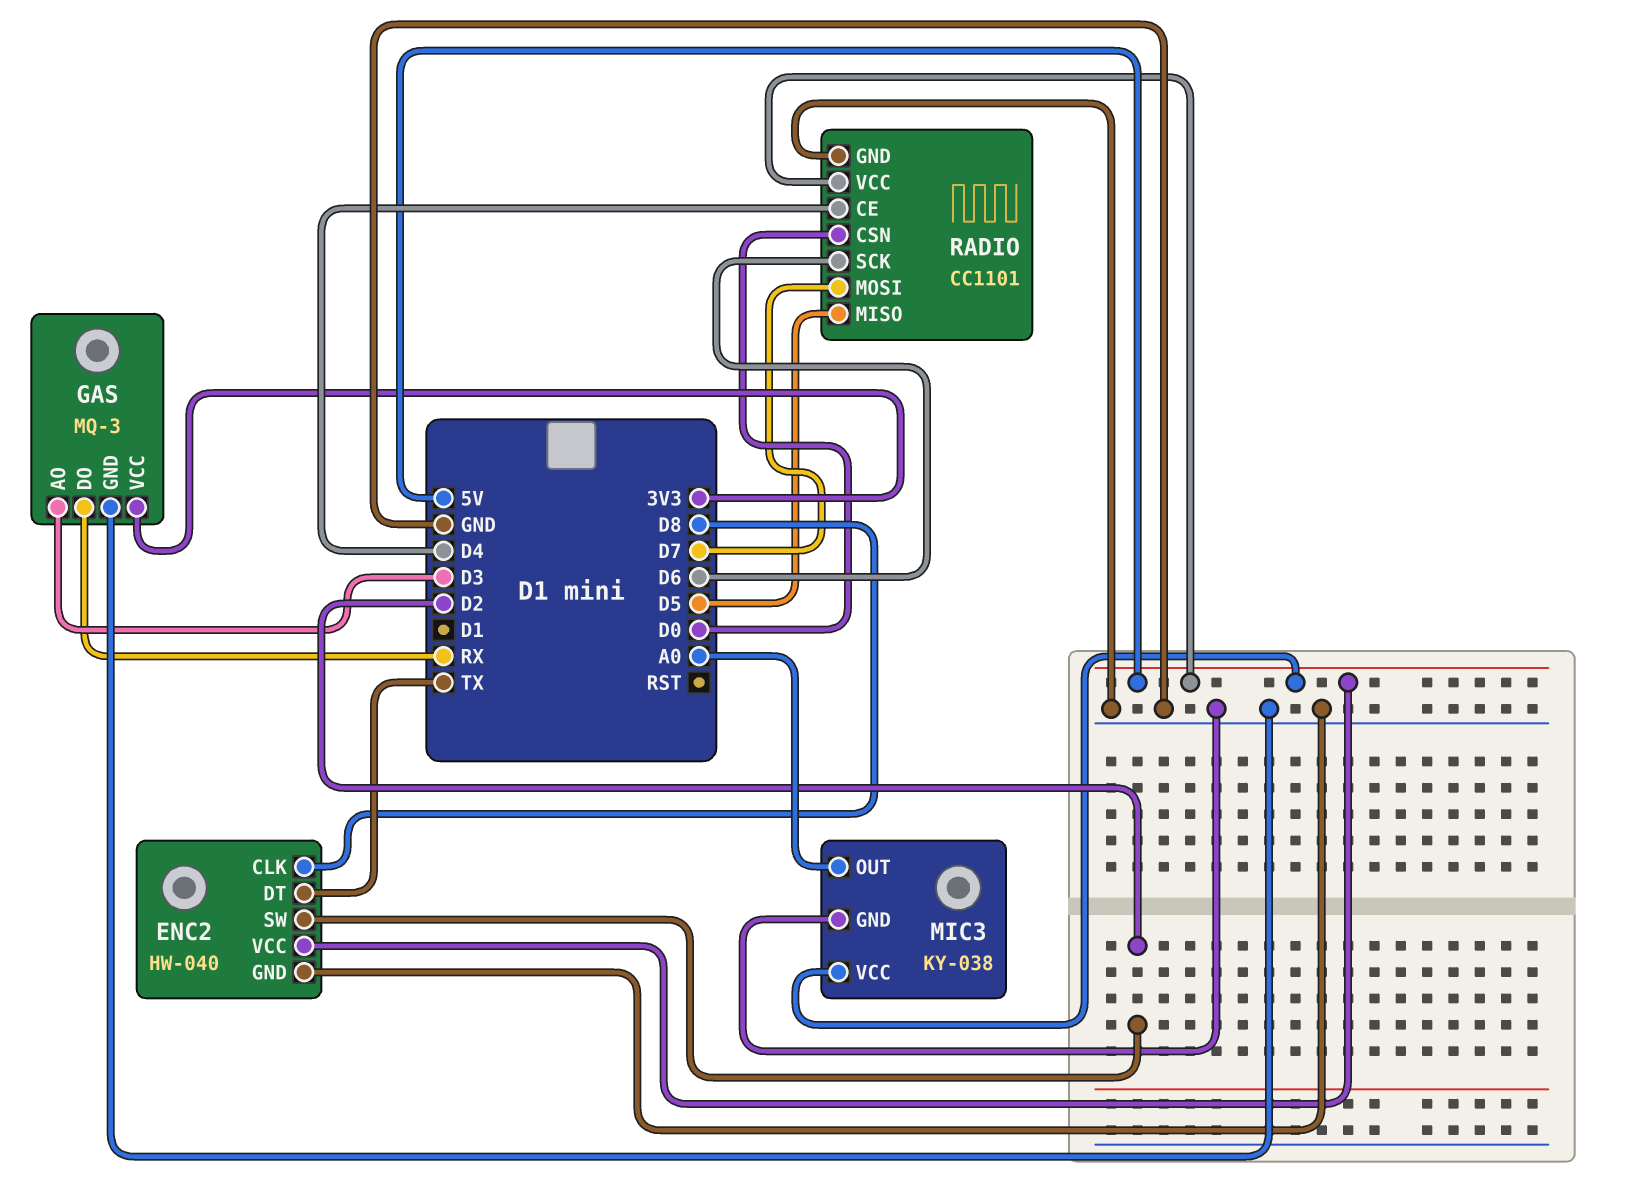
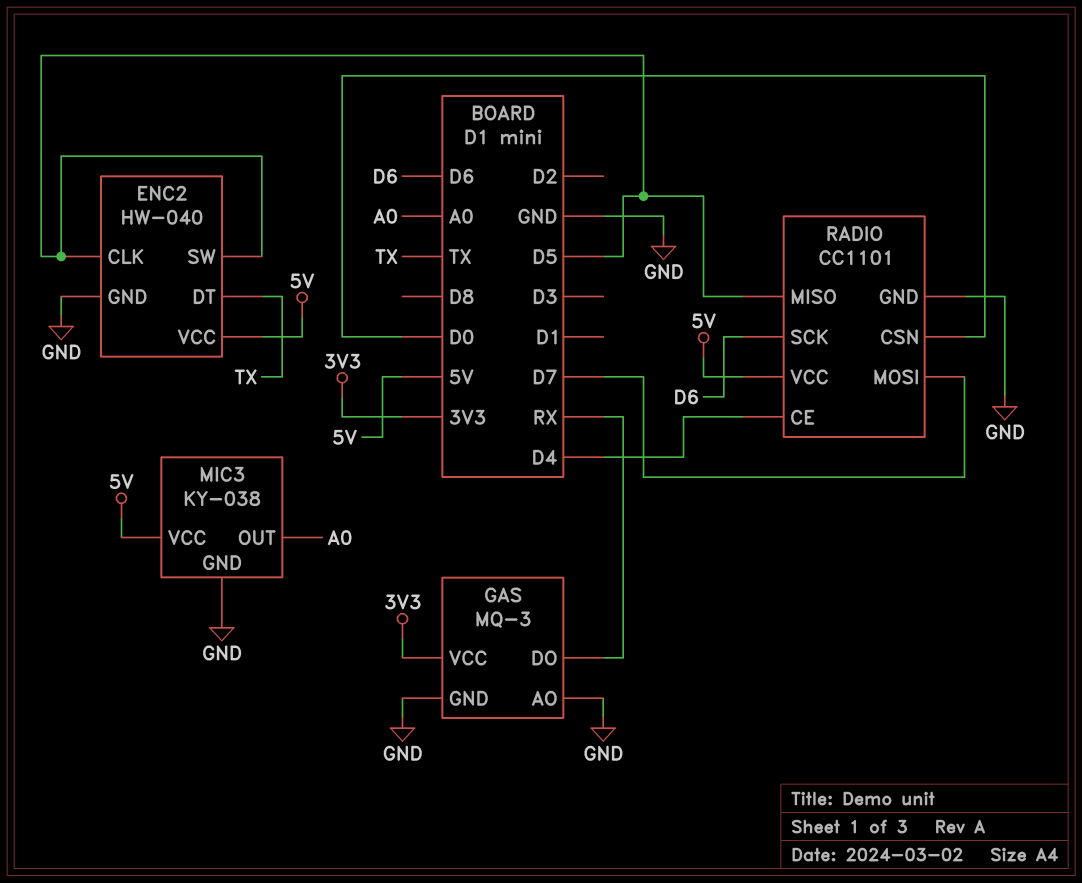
ENC2 pin CLK: D8 -> D5
ENC2 pin SW: D2 -> D5
GAS pin AO: D3 -> GND

